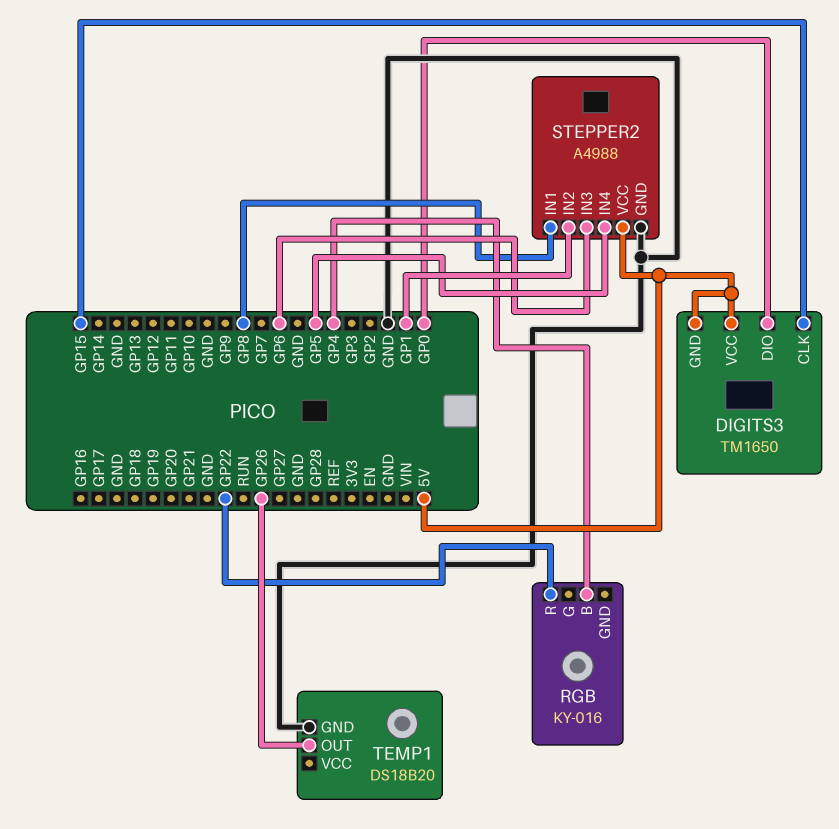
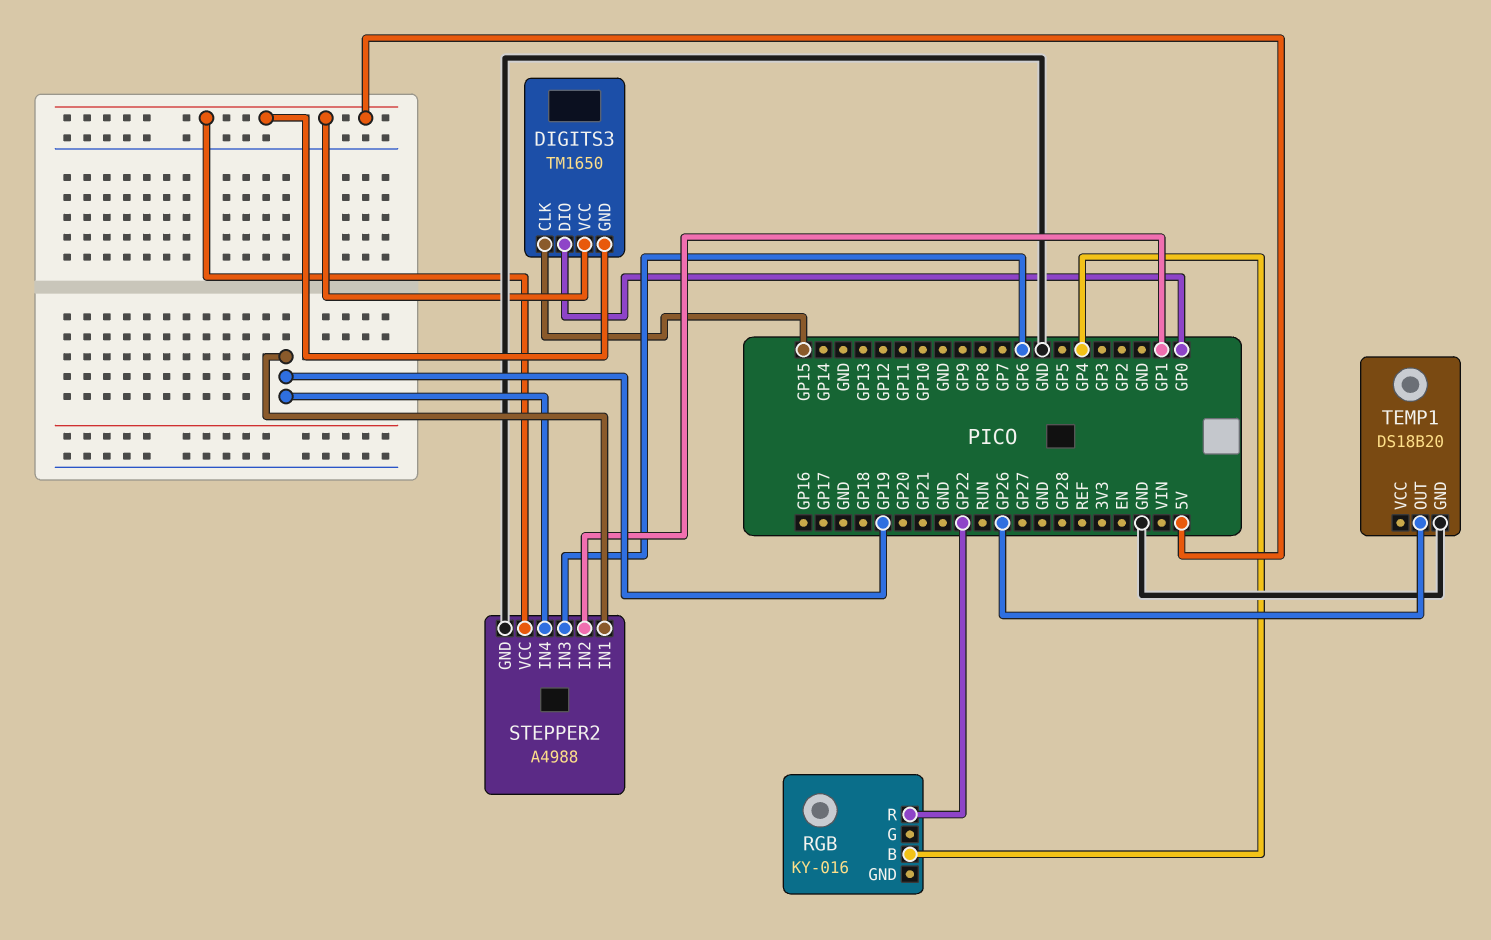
STEPPER2 pin IN1: GP8 -> GP19
STEPPER2 pin IN4: GP5 -> GP19

